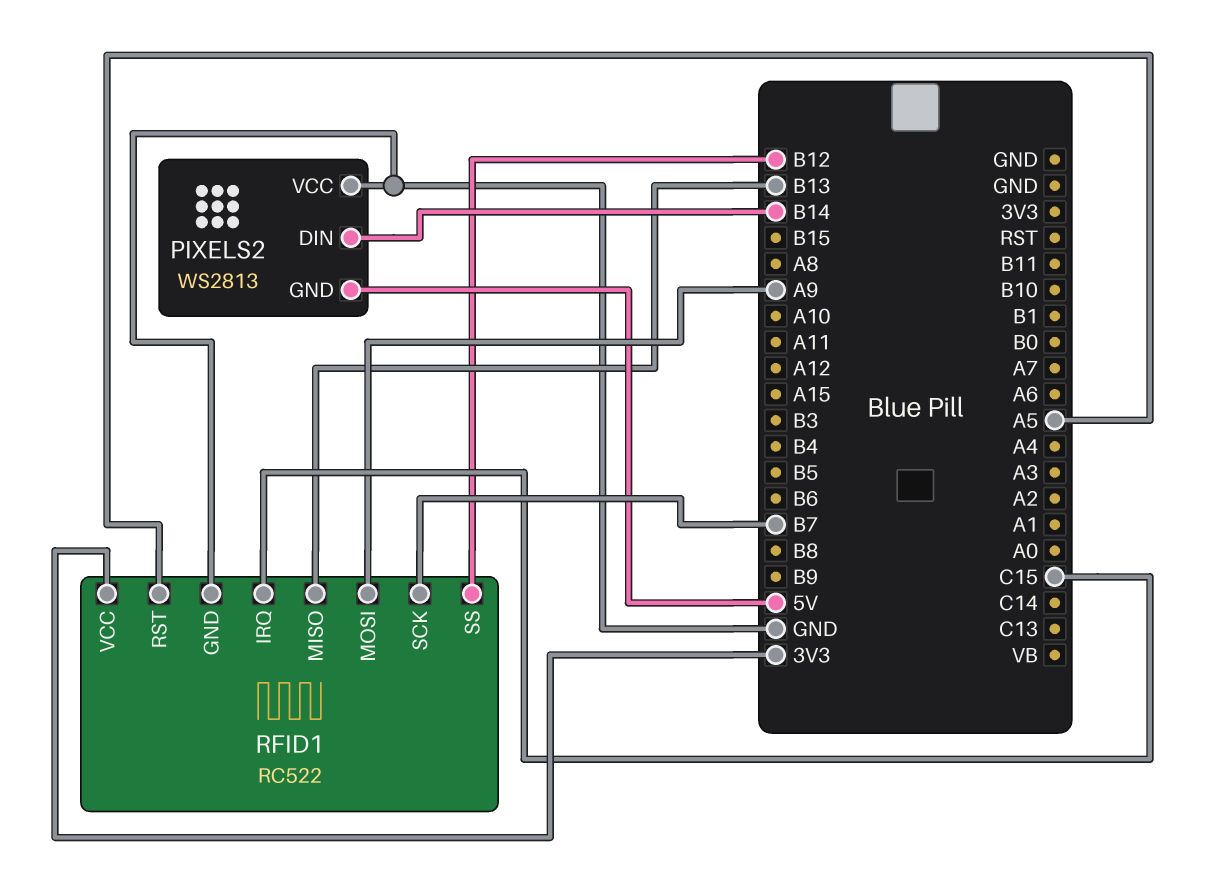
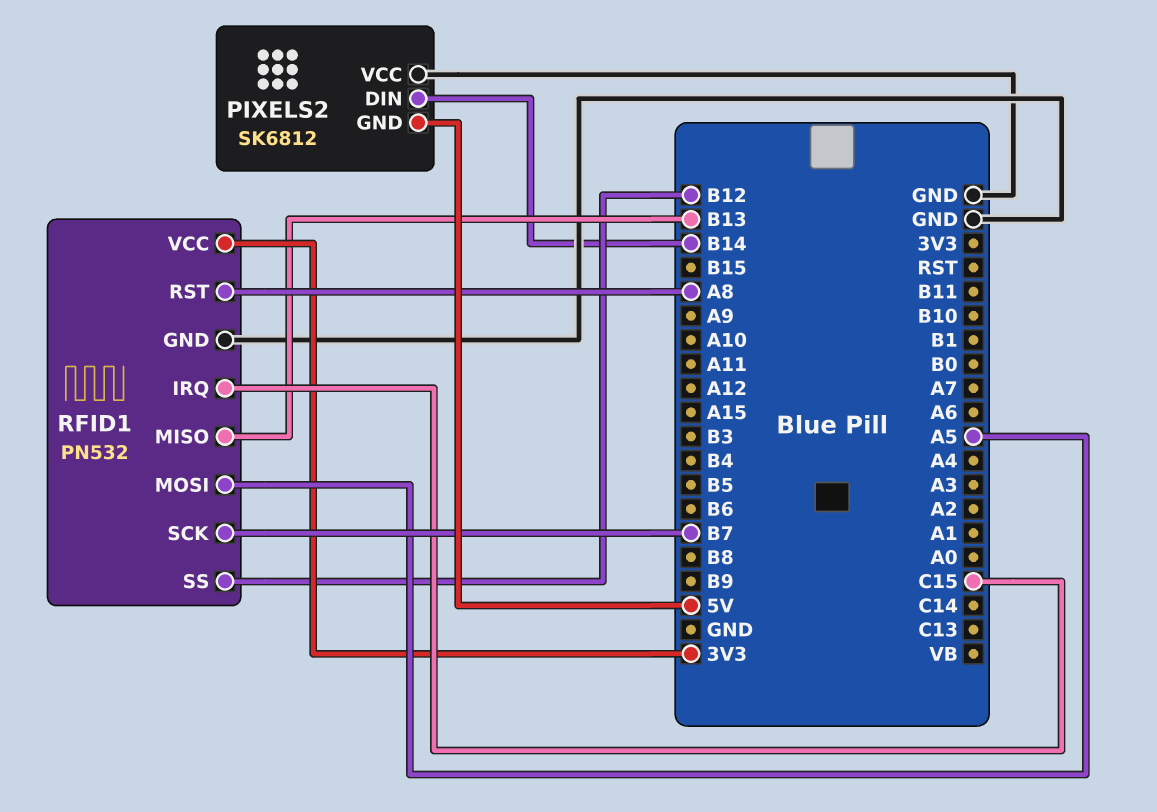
PIXELS2: WS2813 -> SK6812
RFID1: RC522 -> PN532
RFID1 pin MOSI: A9 -> A5
RFID1 pin RST: A5 -> A8

